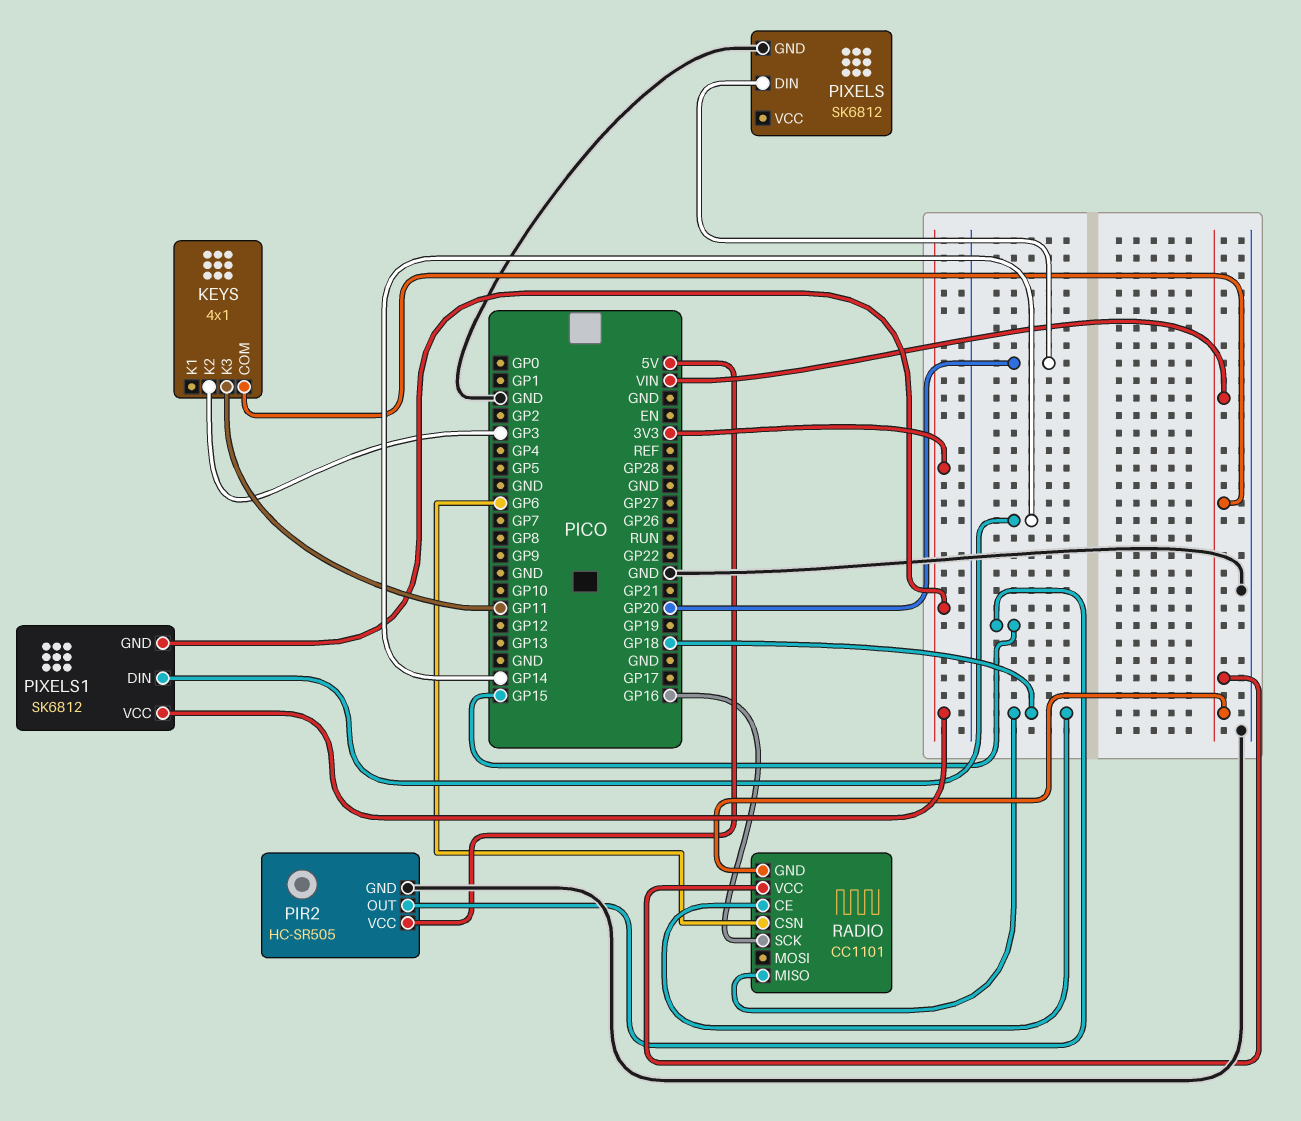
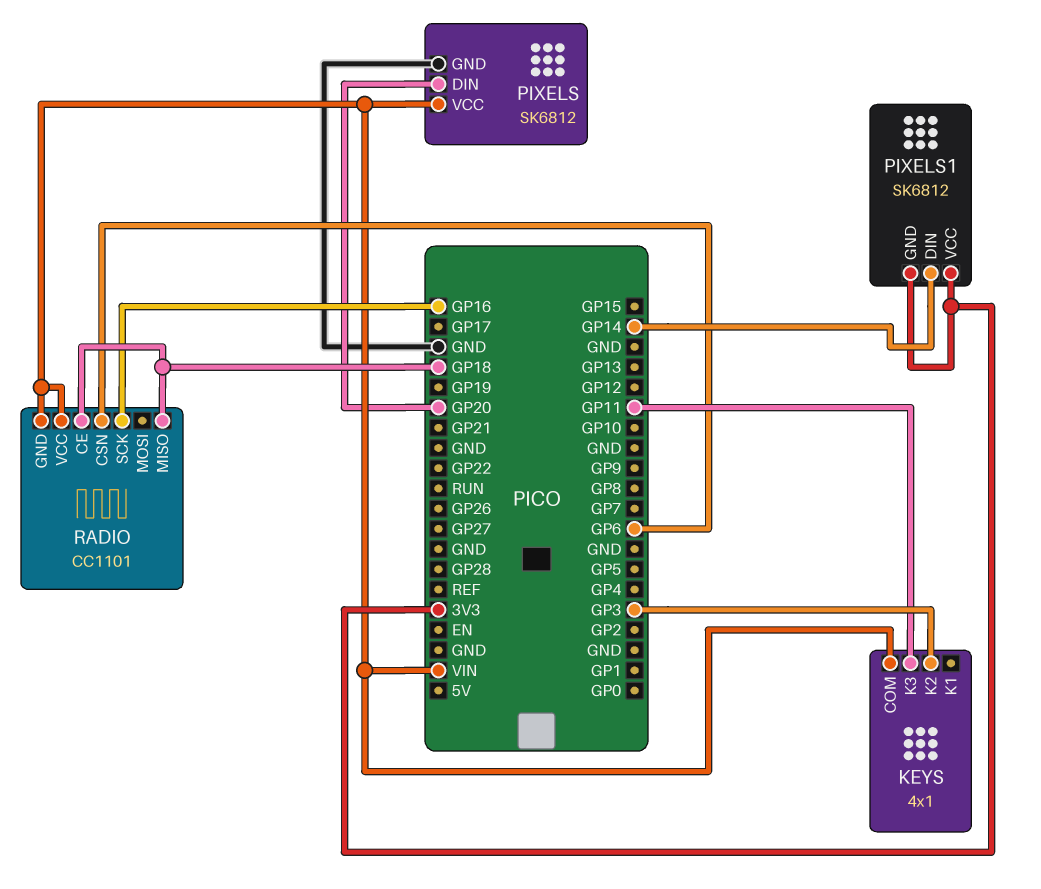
PIR2: HC-SR505 -> none
PIR2 pin GND: GND -> none
PIR2 pin OUT: GP15 -> none
PIR2 pin VCC: 5V -> none
PIXELS pin VCC: none -> VIN

